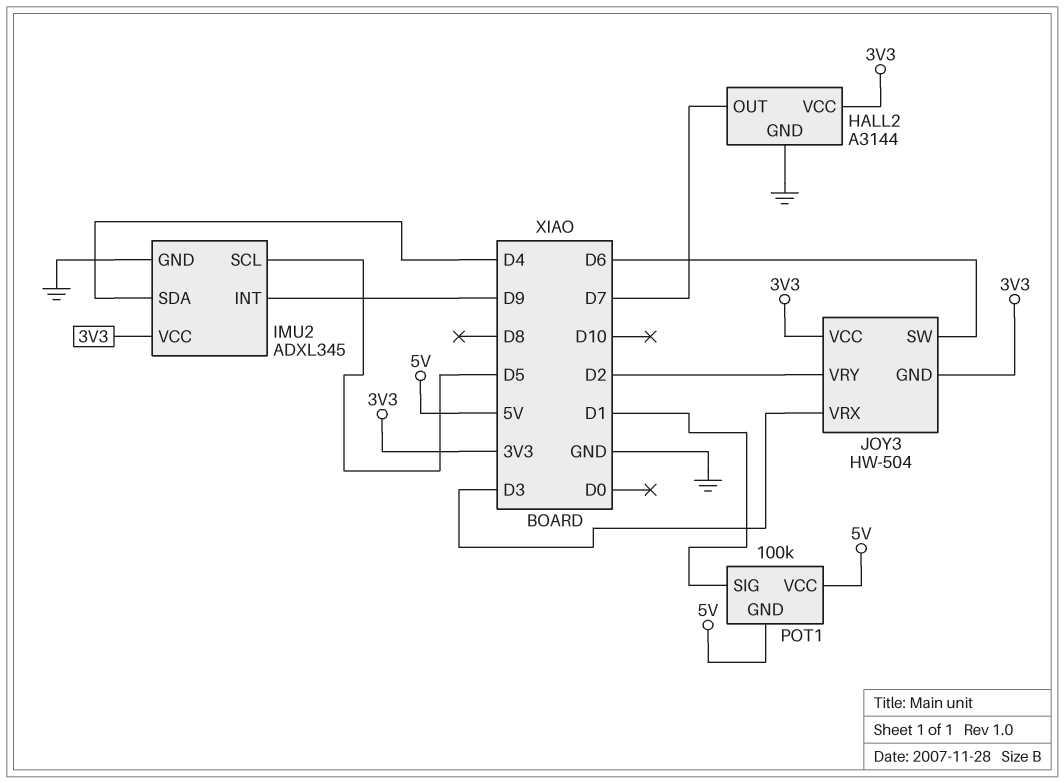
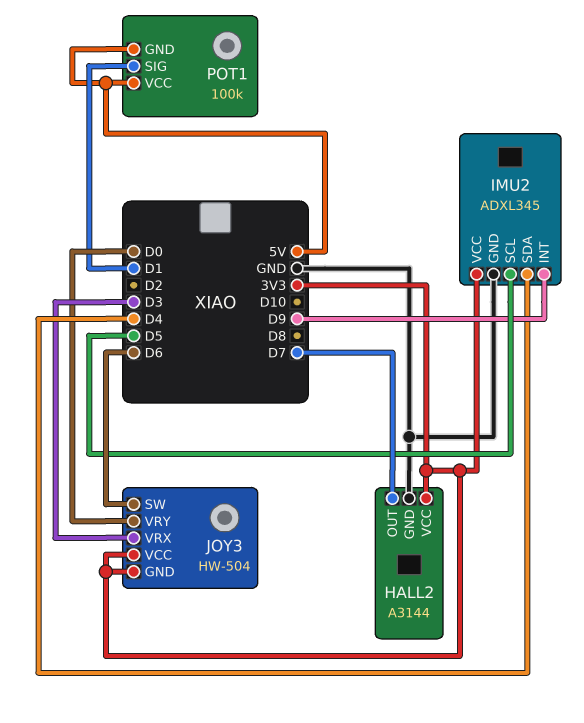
JOY3 pin VRY: D2 -> D0

